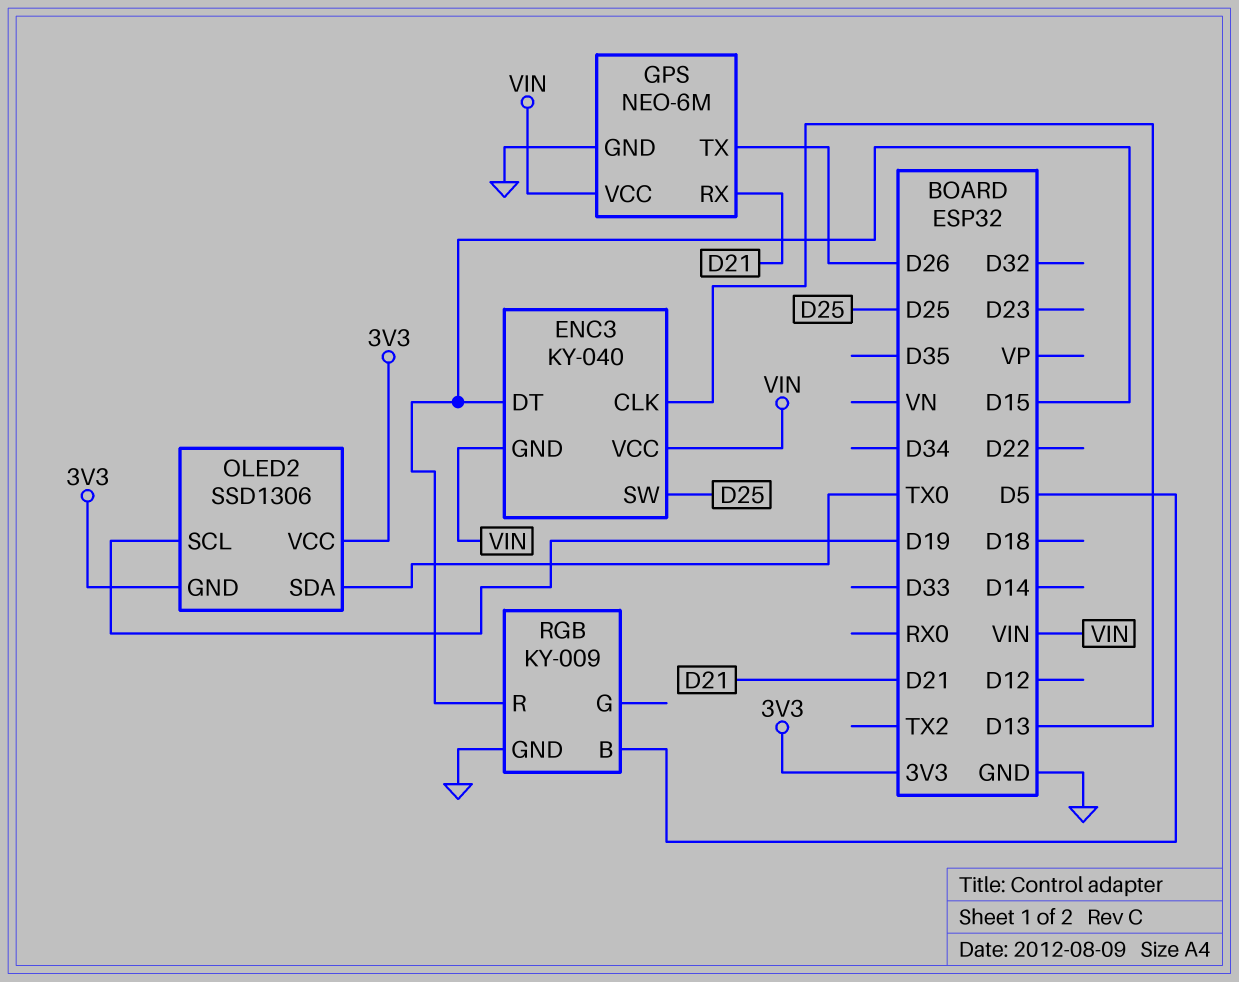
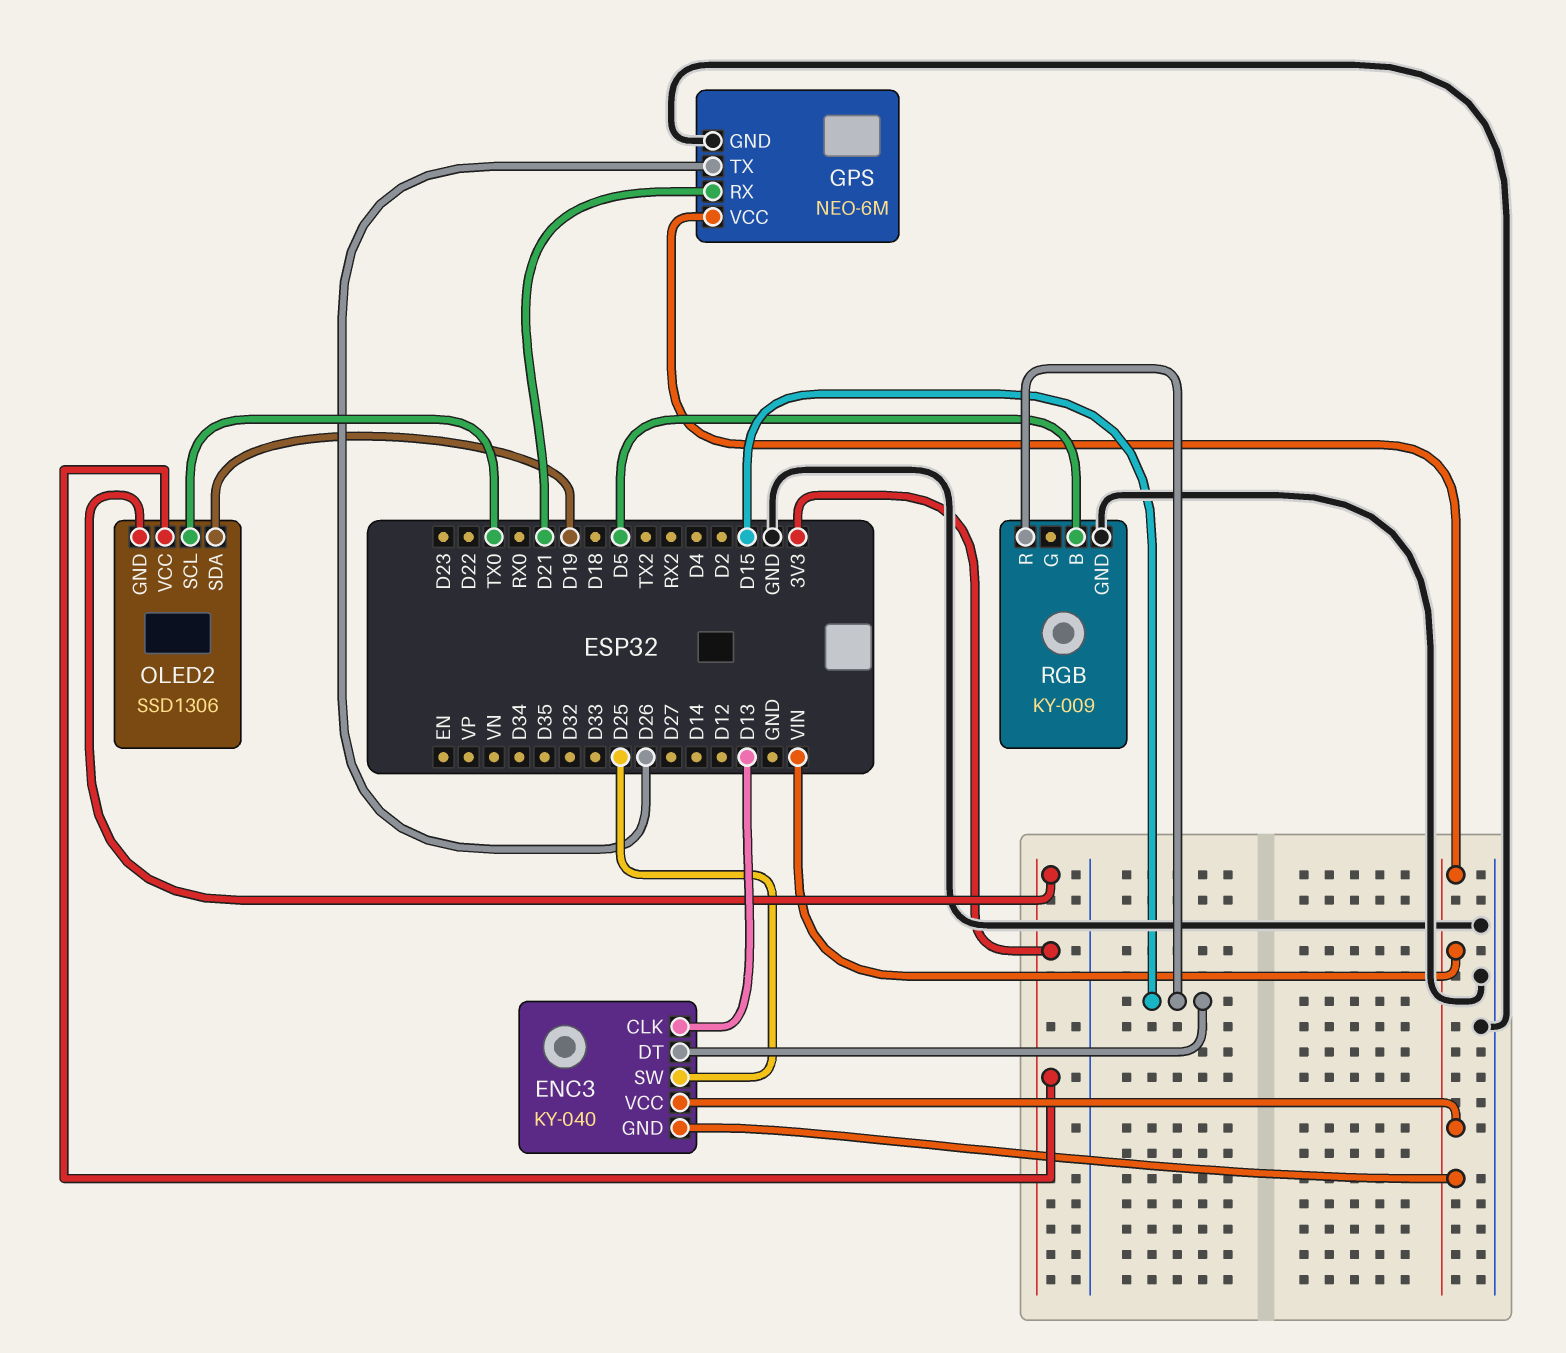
OLED2 pin SCL: D19 -> TX0
OLED2 pin SDA: TX0 -> D19

